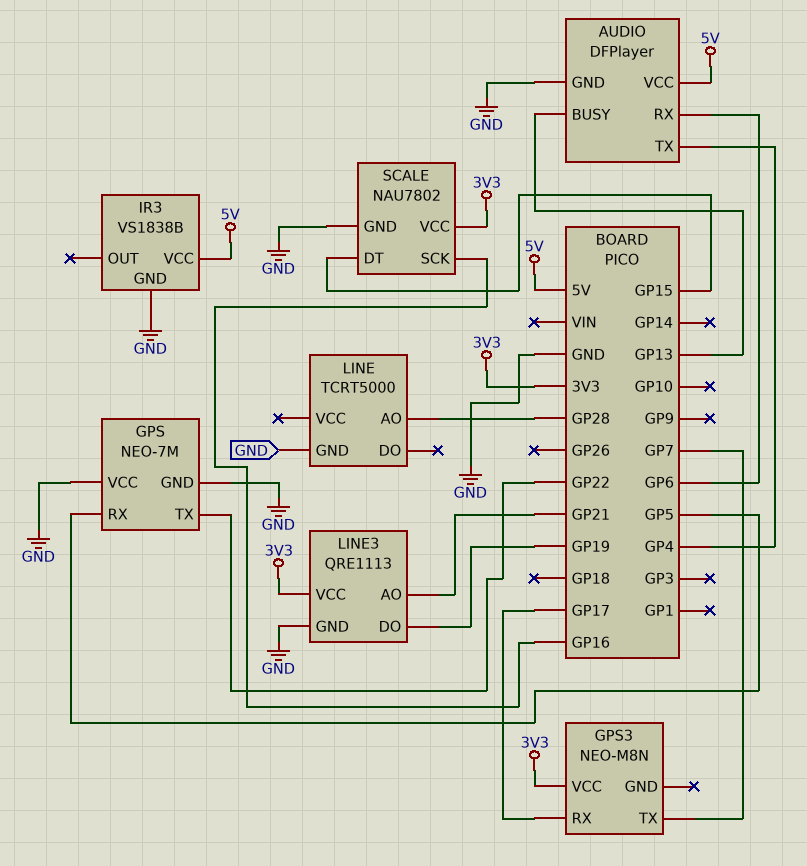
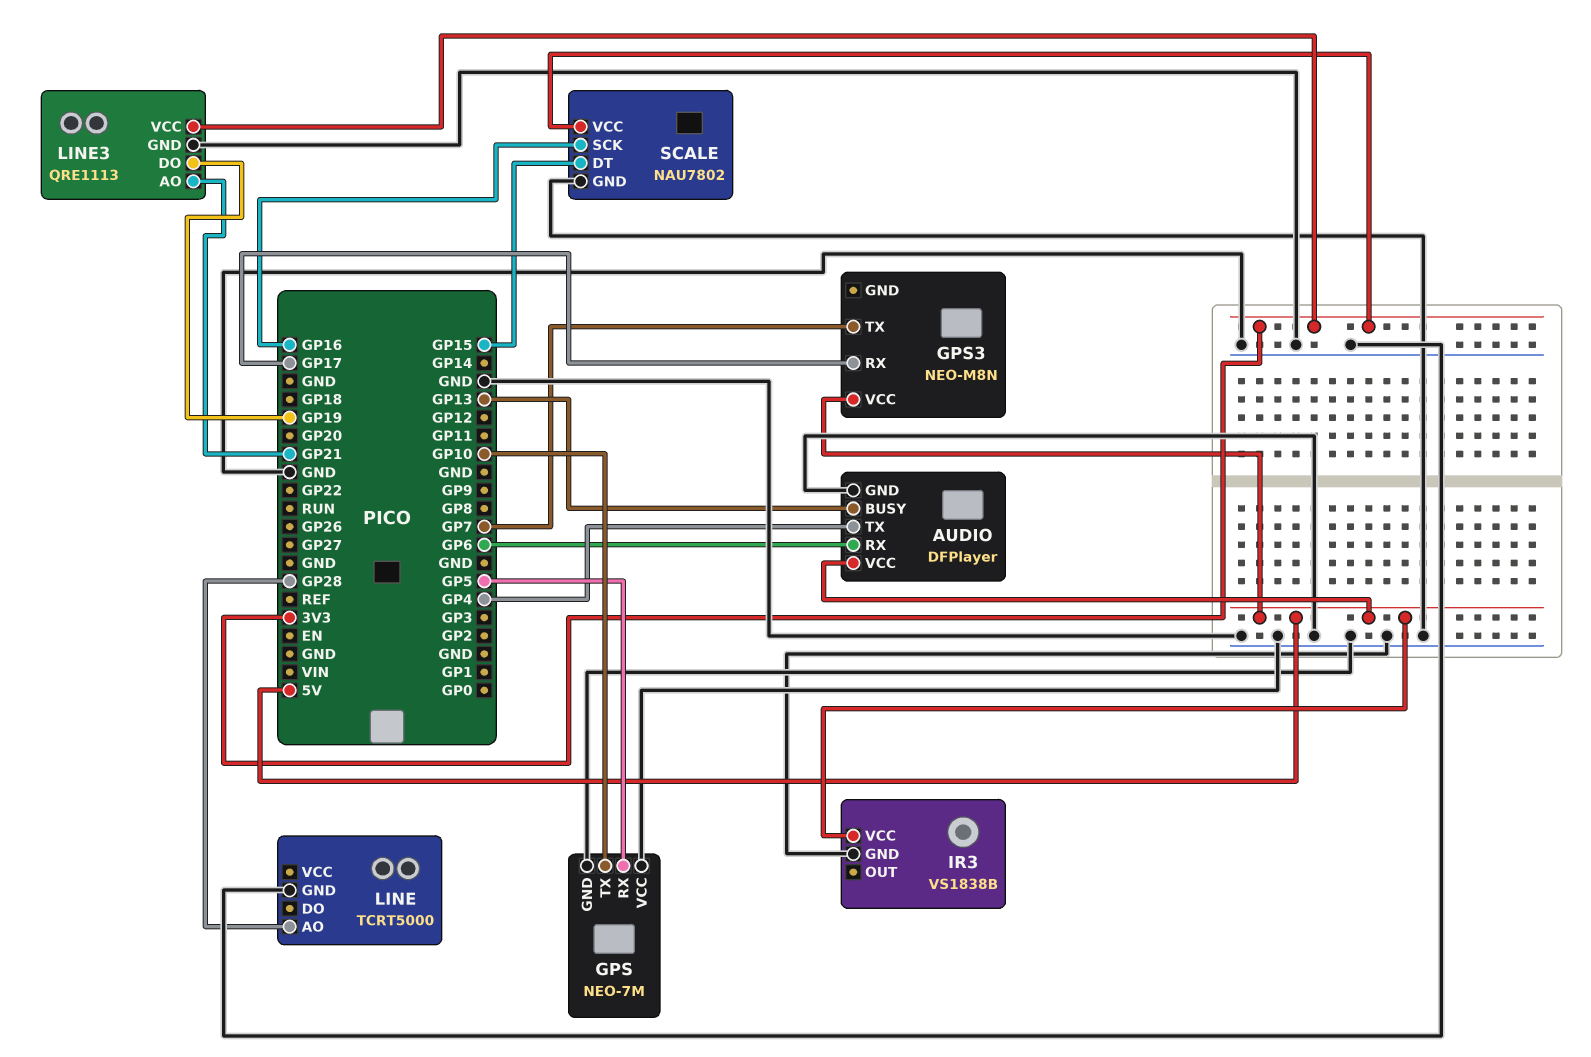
GPS pin TX: GP22 -> GP10
GPS3 pin VCC: 3V3 -> 5V

